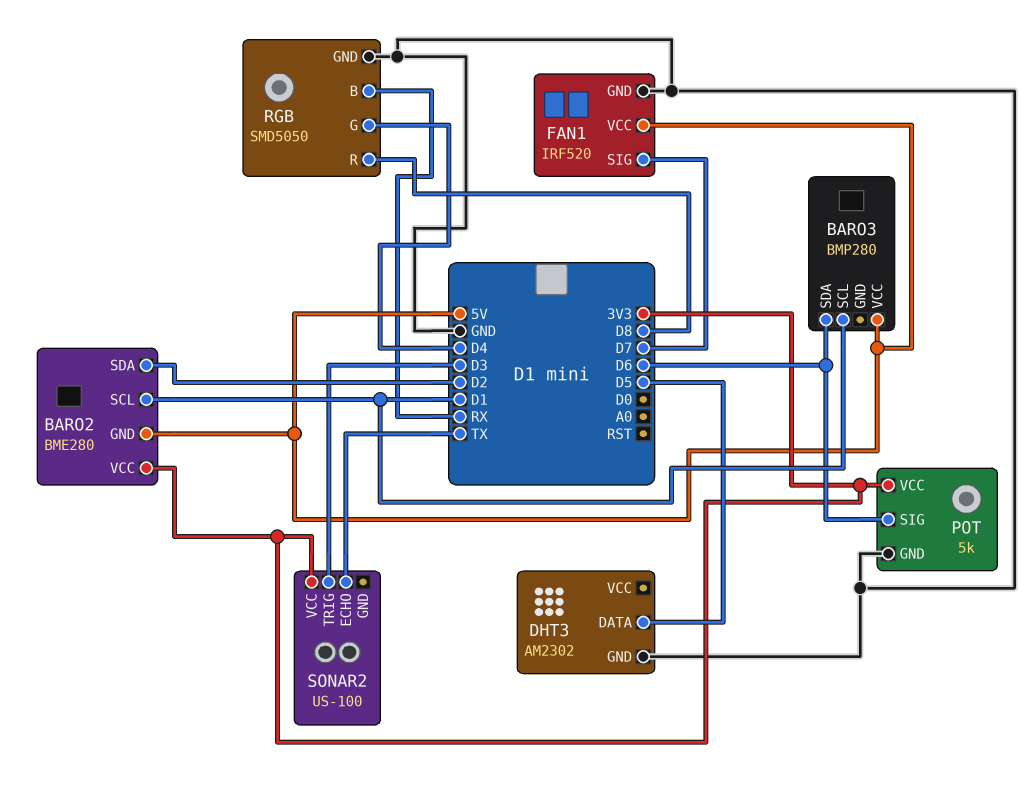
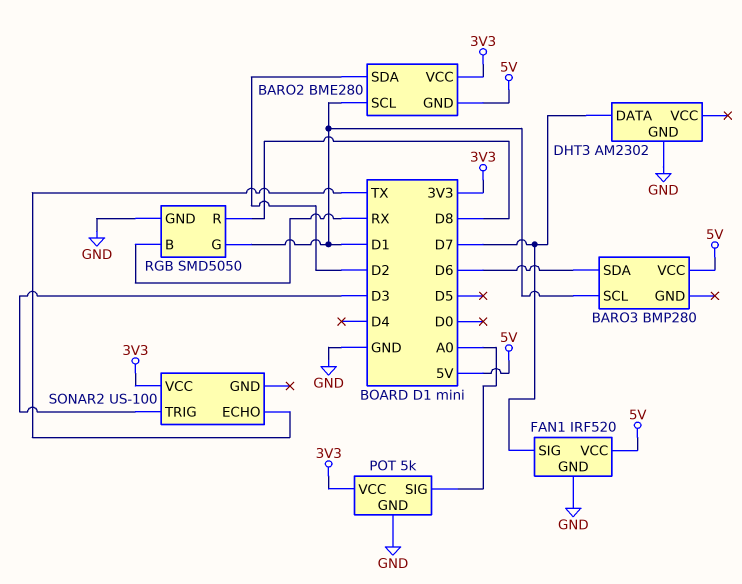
DHT3 pin DATA: D5 -> D7
POT pin SIG: D6 -> A0
RGB pin G: D4 -> D1

